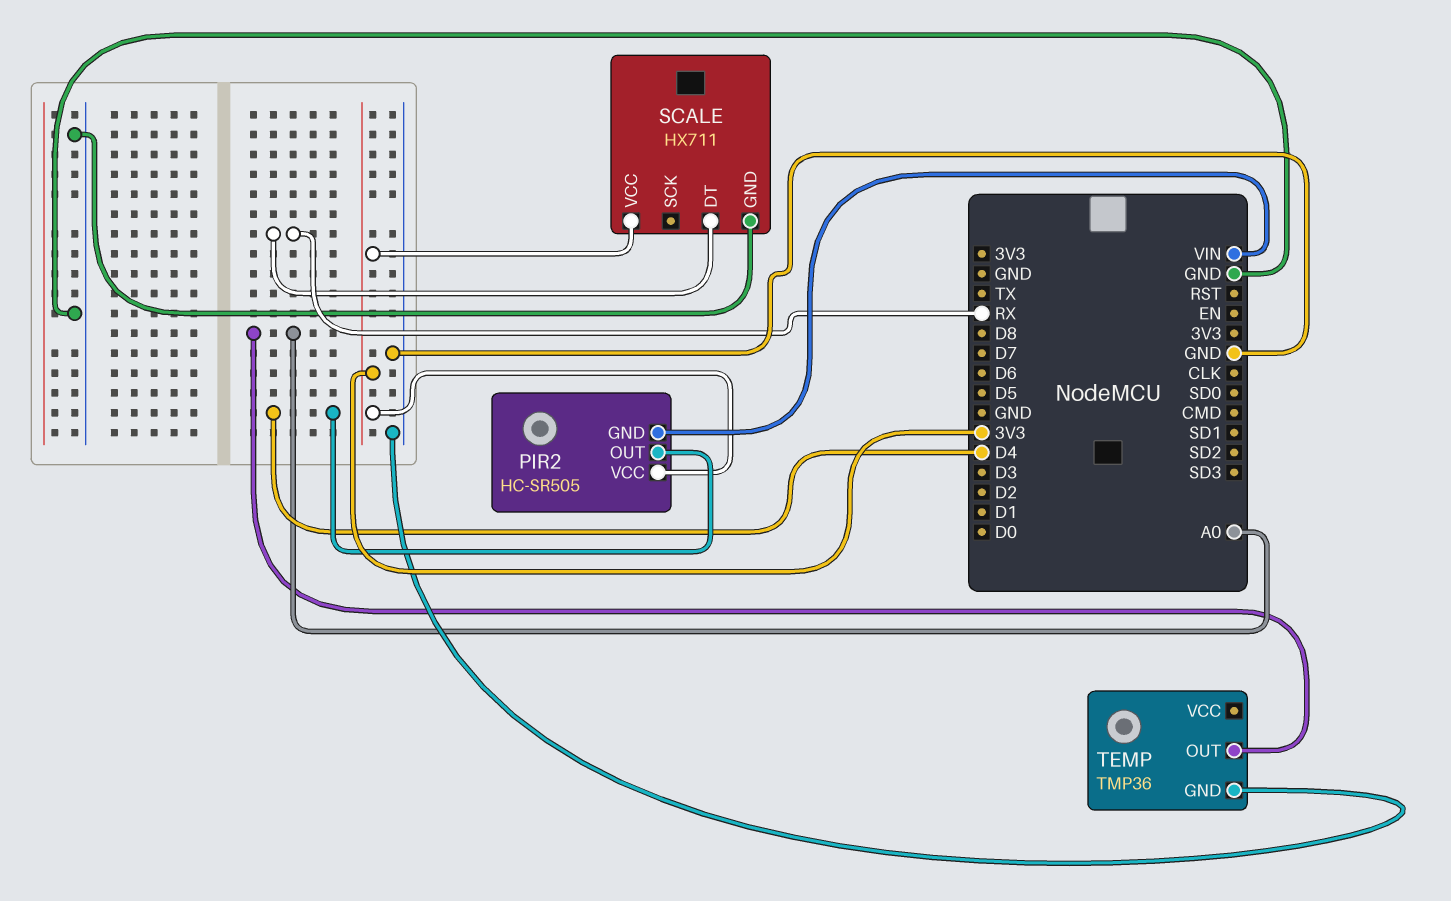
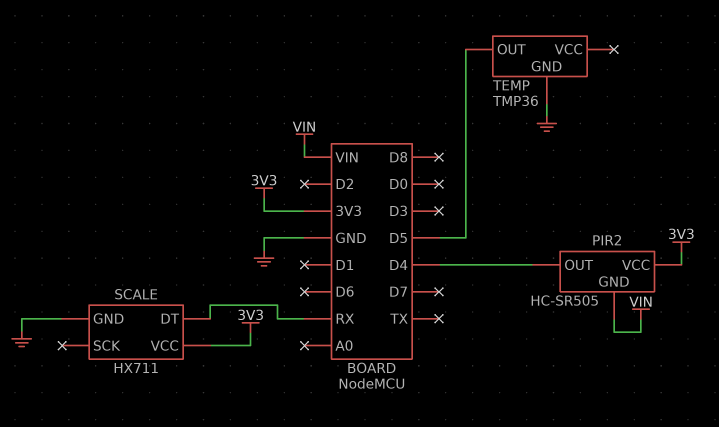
TEMP pin OUT: A0 -> D5

